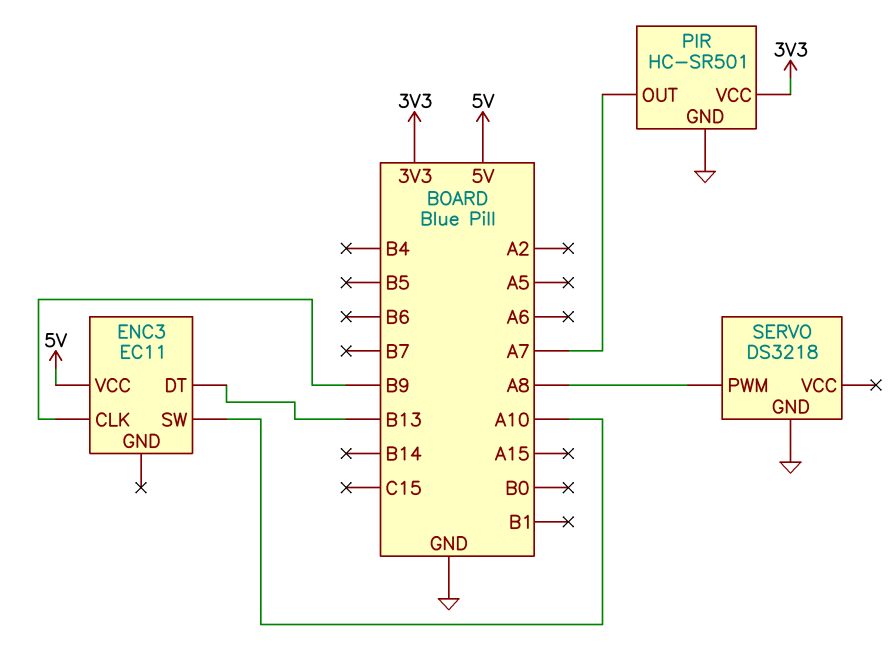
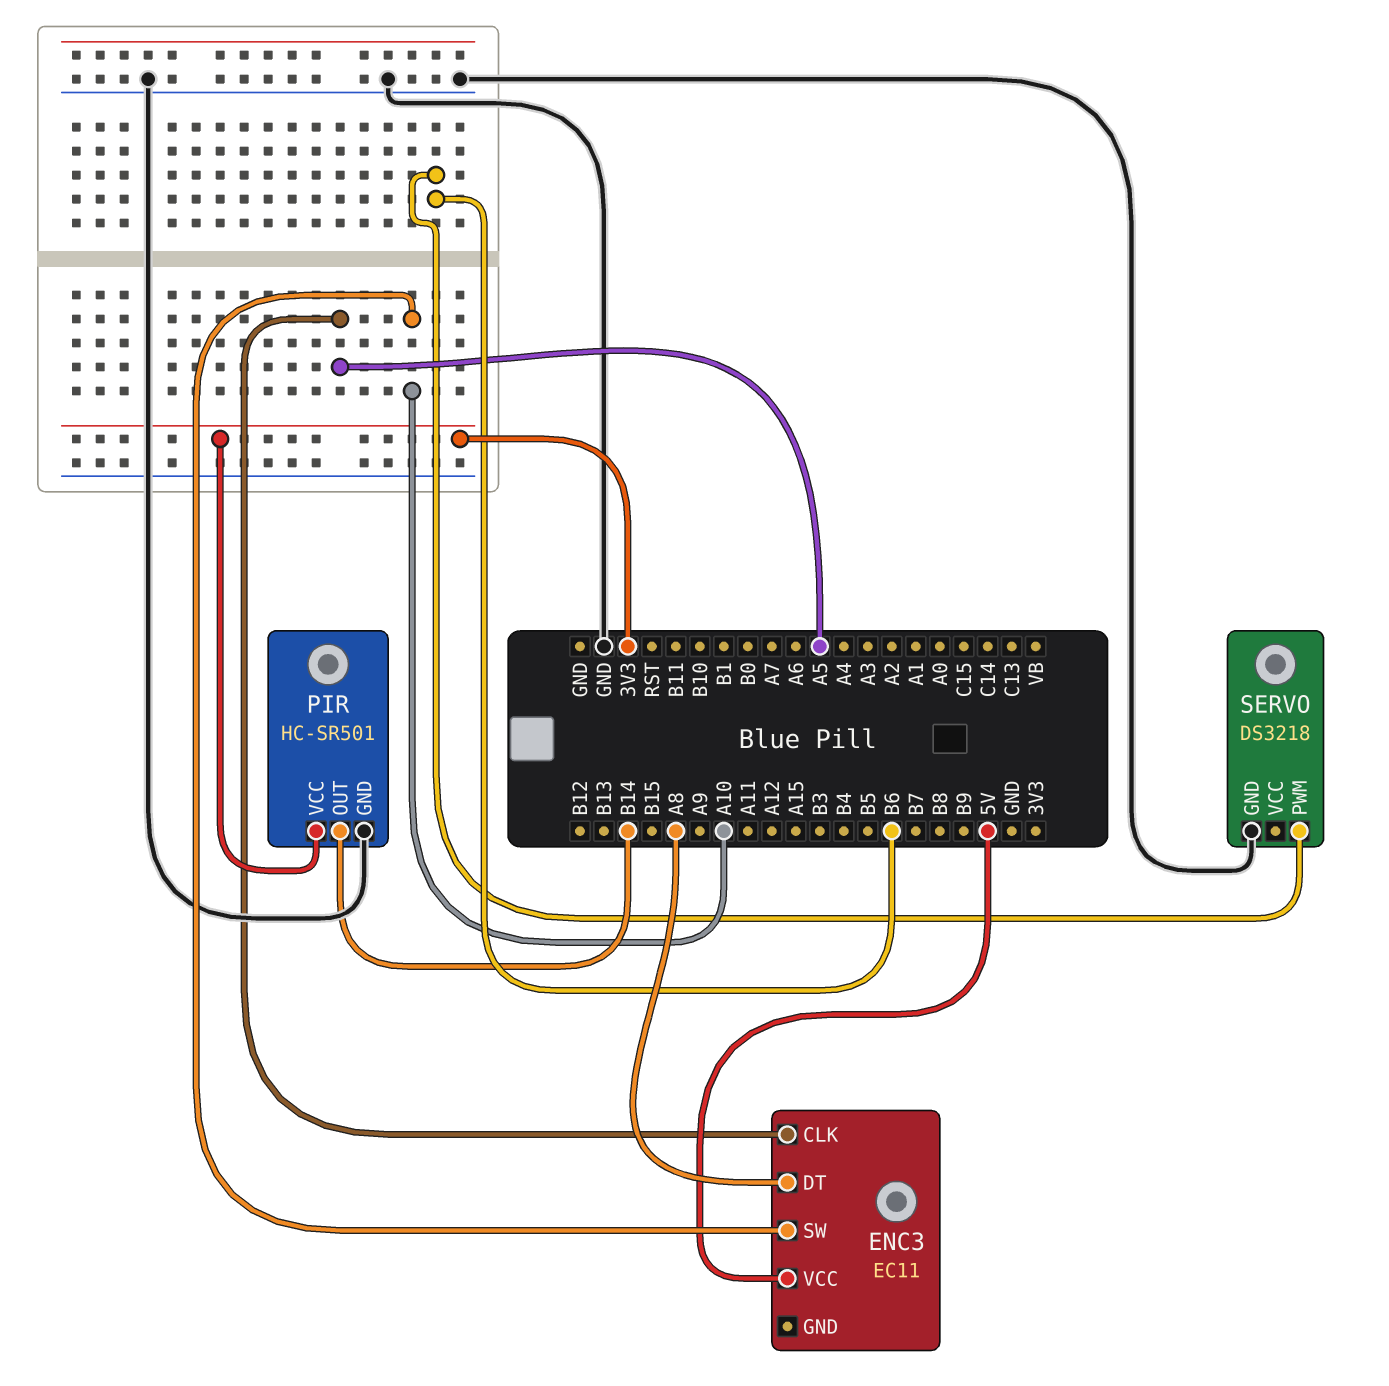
ENC3 pin CLK: B9 -> A5
ENC3 pin DT: B13 -> A8
PIR pin OUT: A7 -> B14
SERVO pin PWM: A8 -> B6

